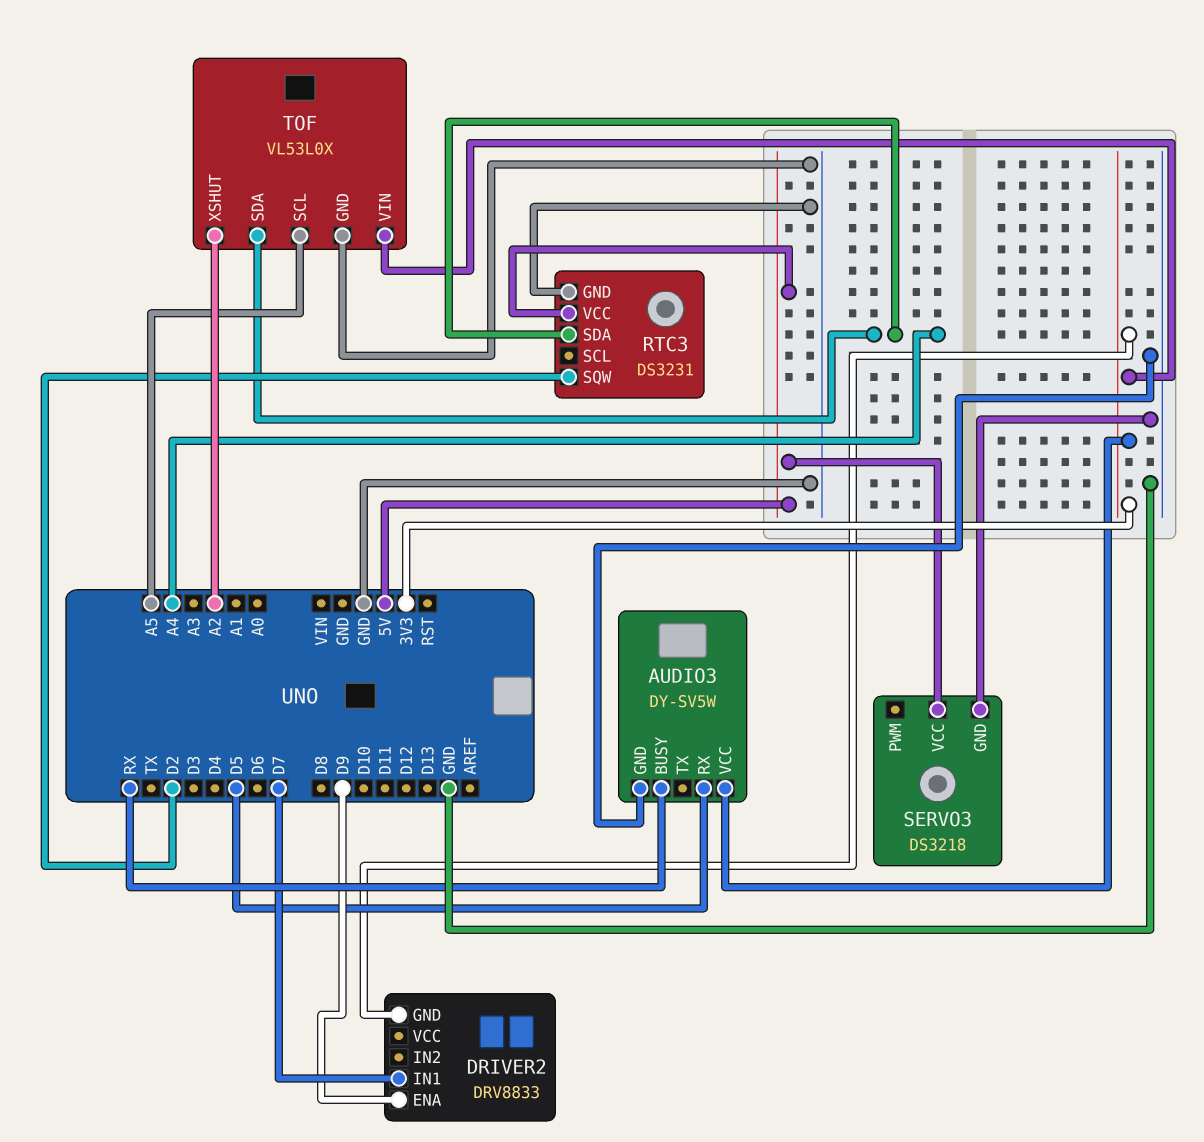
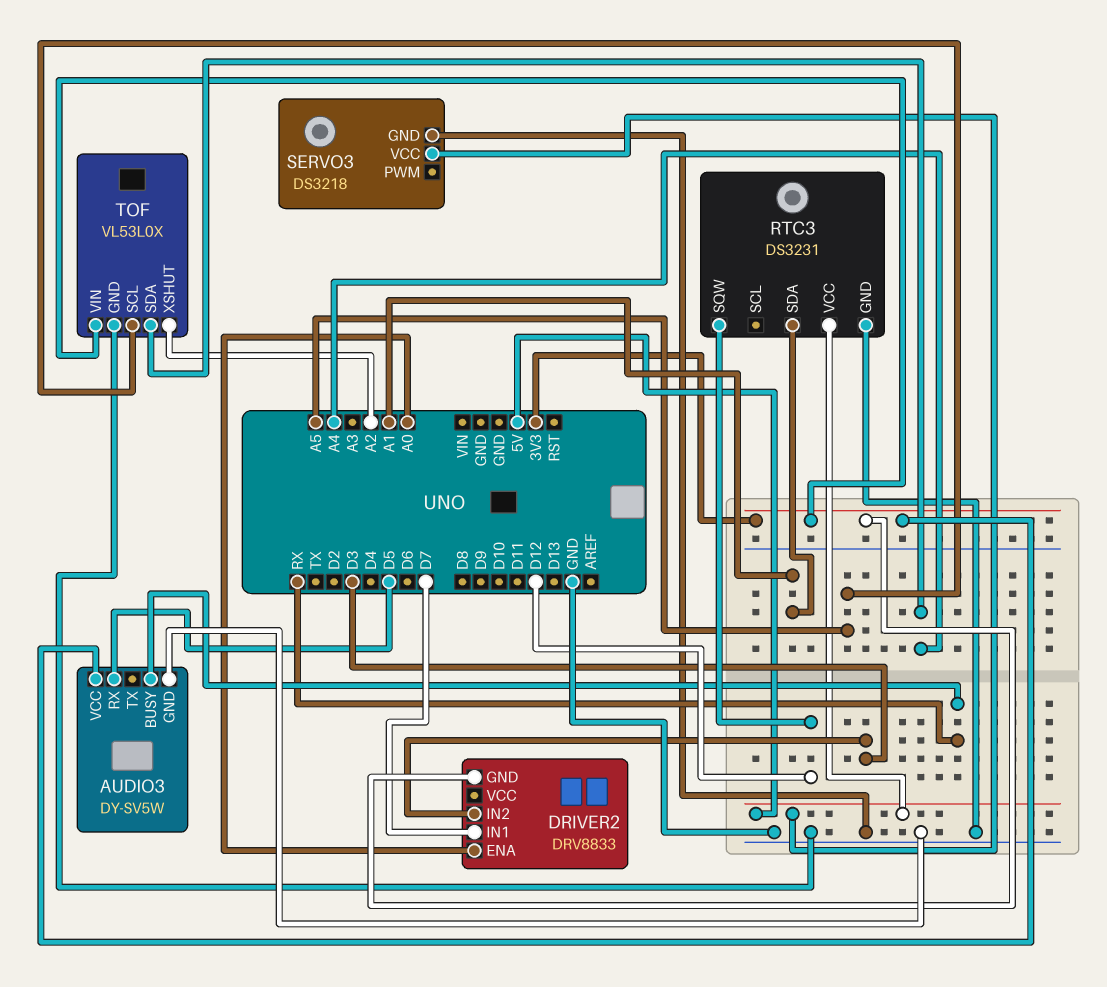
DRIVER2 pin ENA: D9 -> A0
DRIVER2 pin IN2: none -> D3
RTC3 pin SDA: A4 -> A1
RTC3 pin SQW: D2 -> D12

